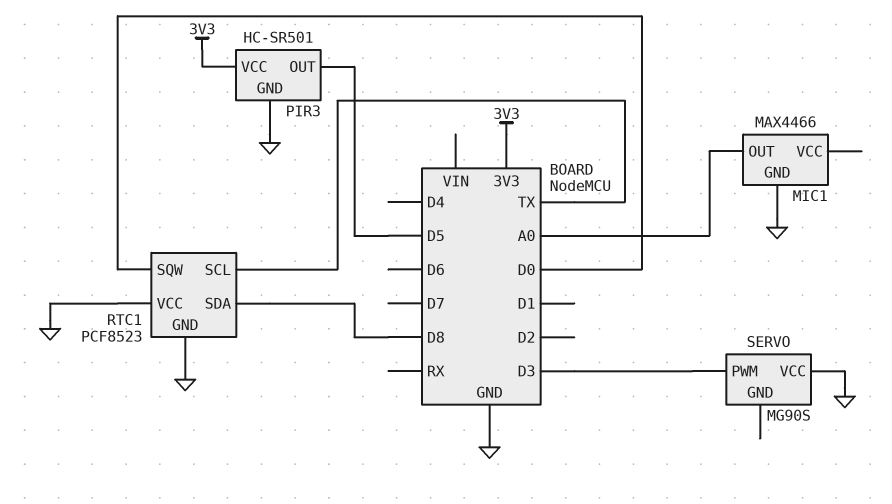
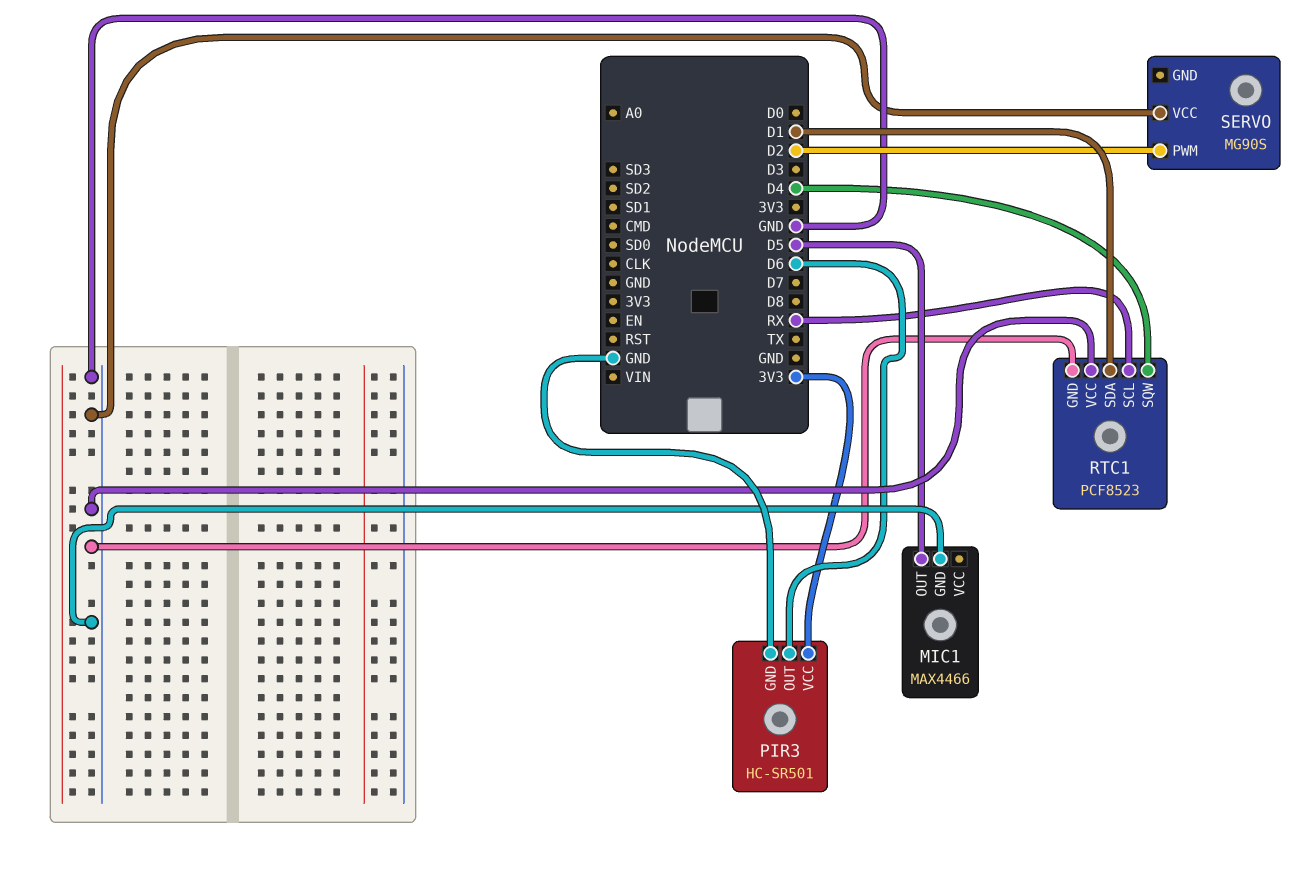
MIC1 pin OUT: A0 -> D5
PIR3 pin OUT: D5 -> D6
RTC1 pin SCL: TX -> RX
RTC1 pin SDA: D8 -> D1
RTC1 pin SQW: D0 -> D4
SERVO pin PWM: D3 -> D2

